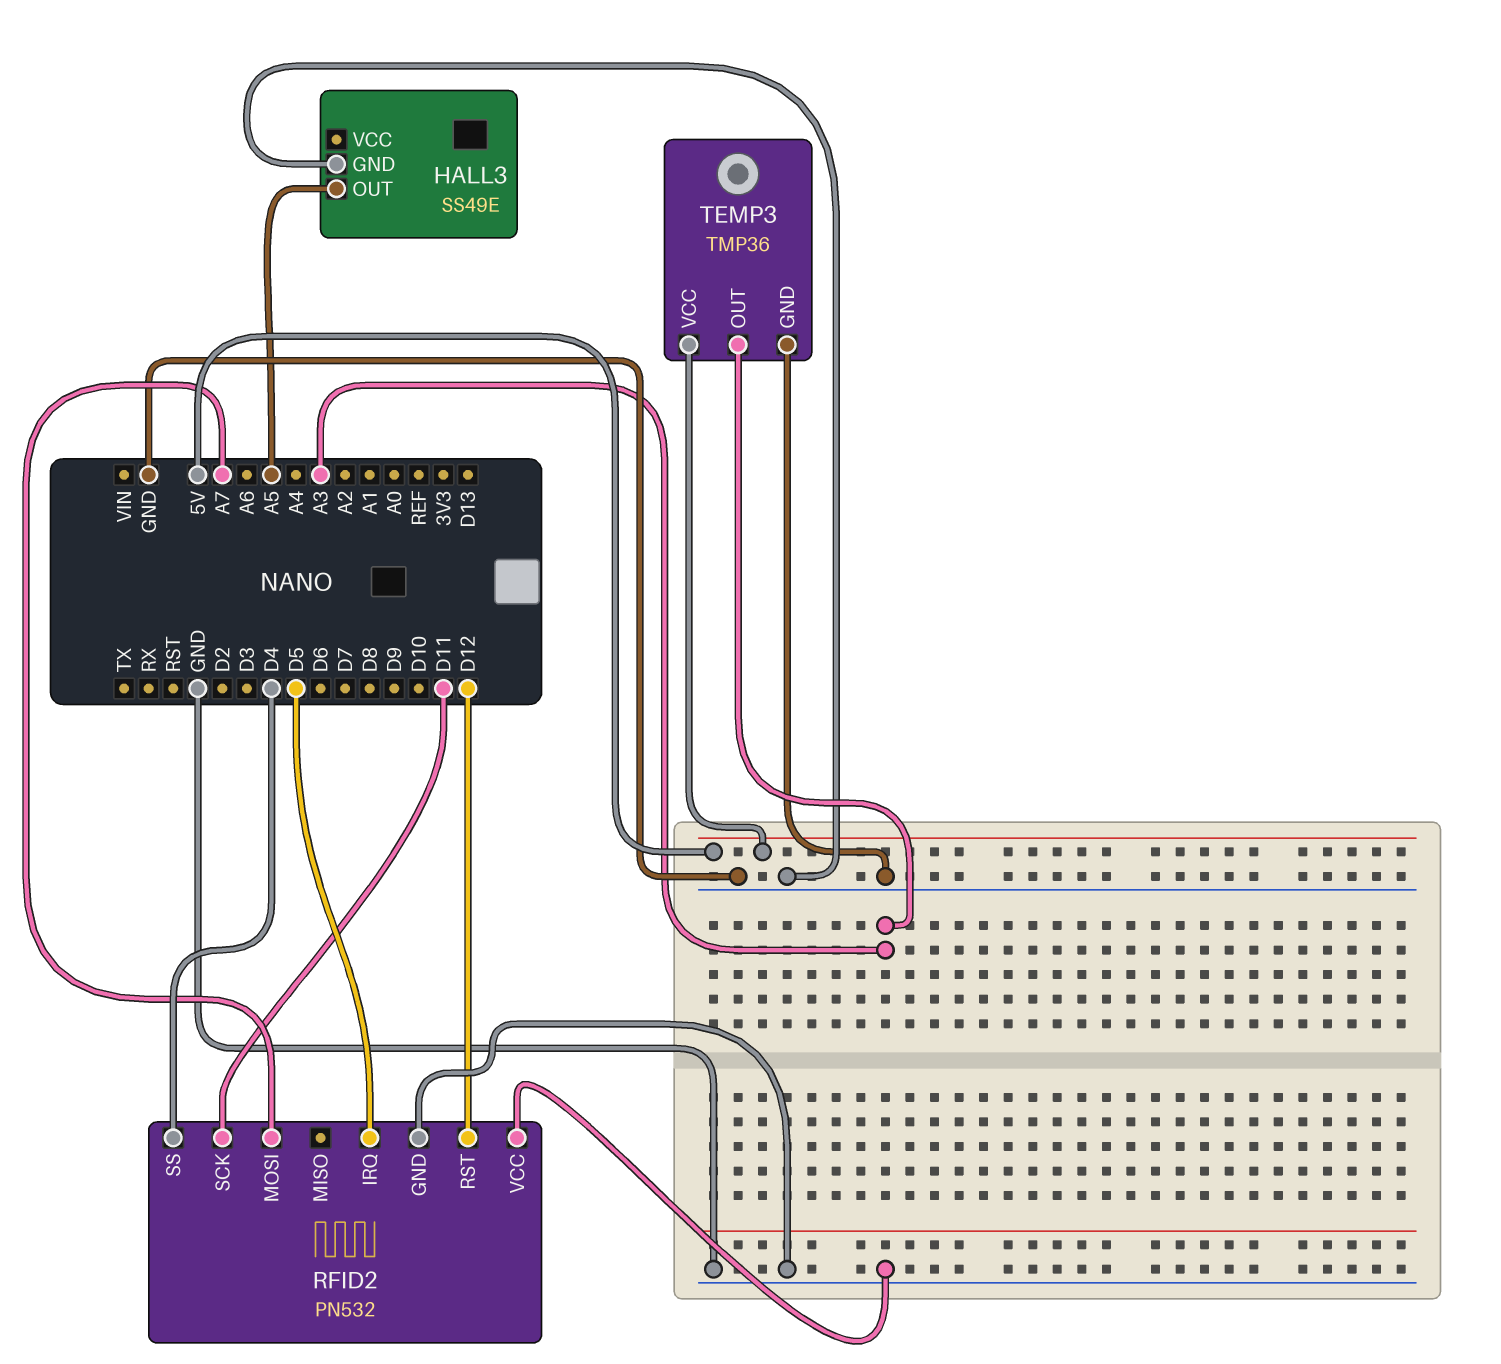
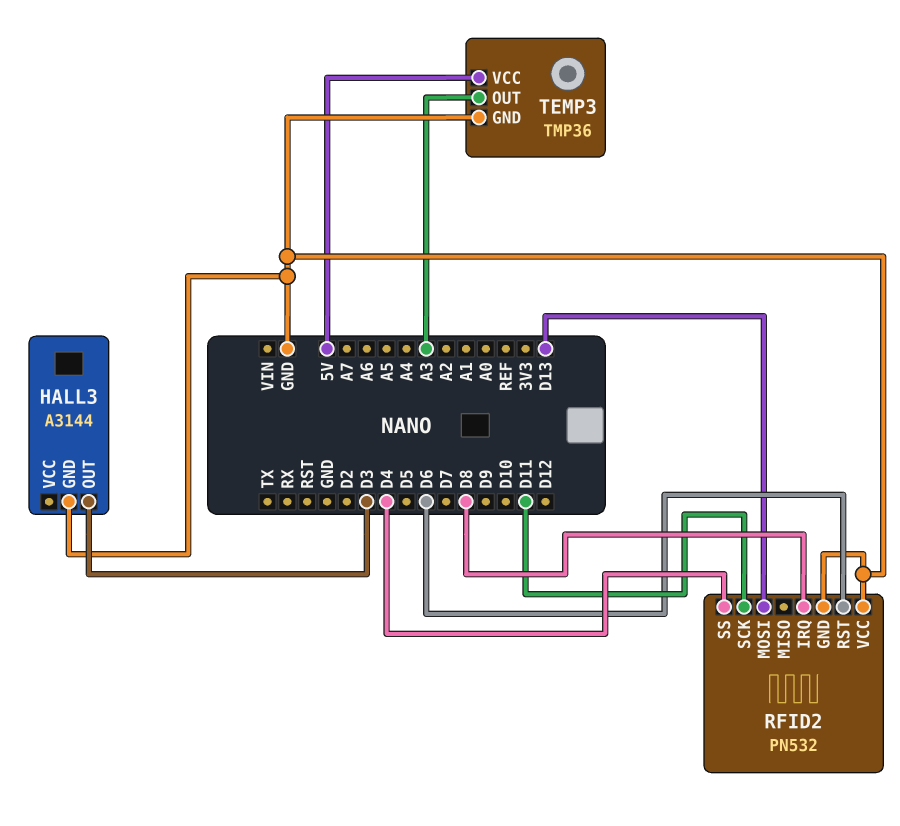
HALL3: SS49E -> A3144
HALL3 pin OUT: A5 -> D3
RFID2 pin IRQ: D5 -> D8
RFID2 pin MOSI: A7 -> D13
RFID2 pin RST: D12 -> D6

